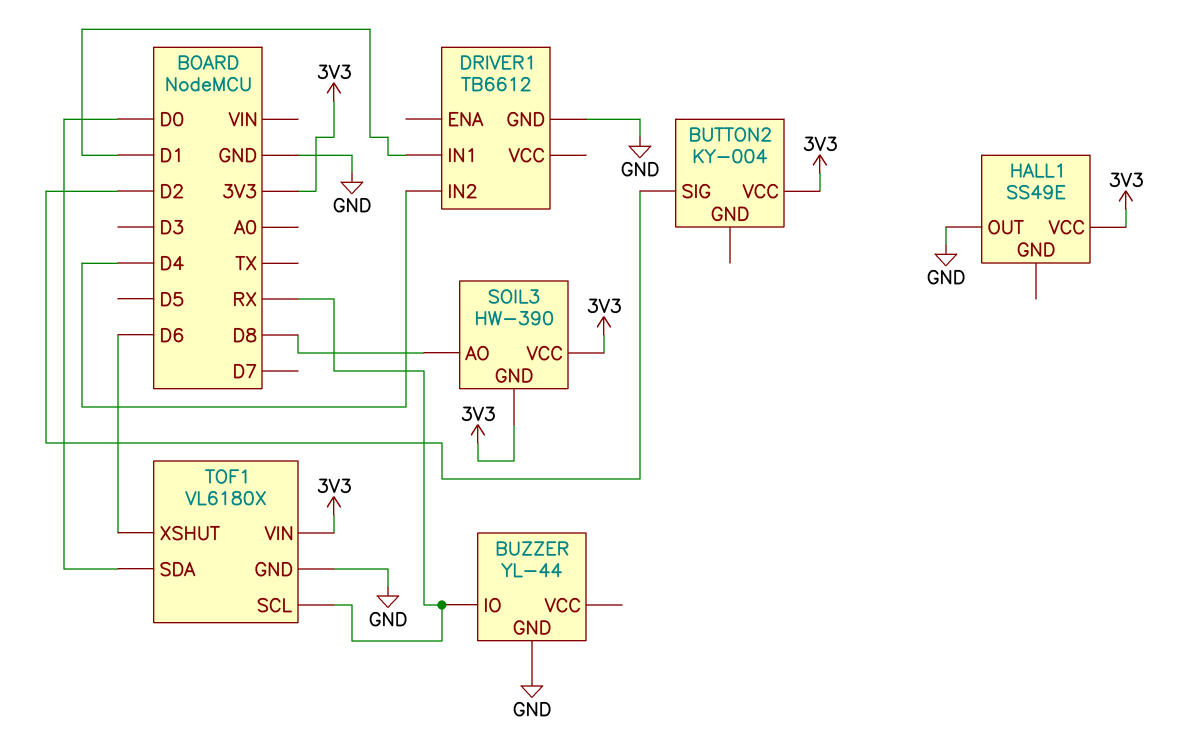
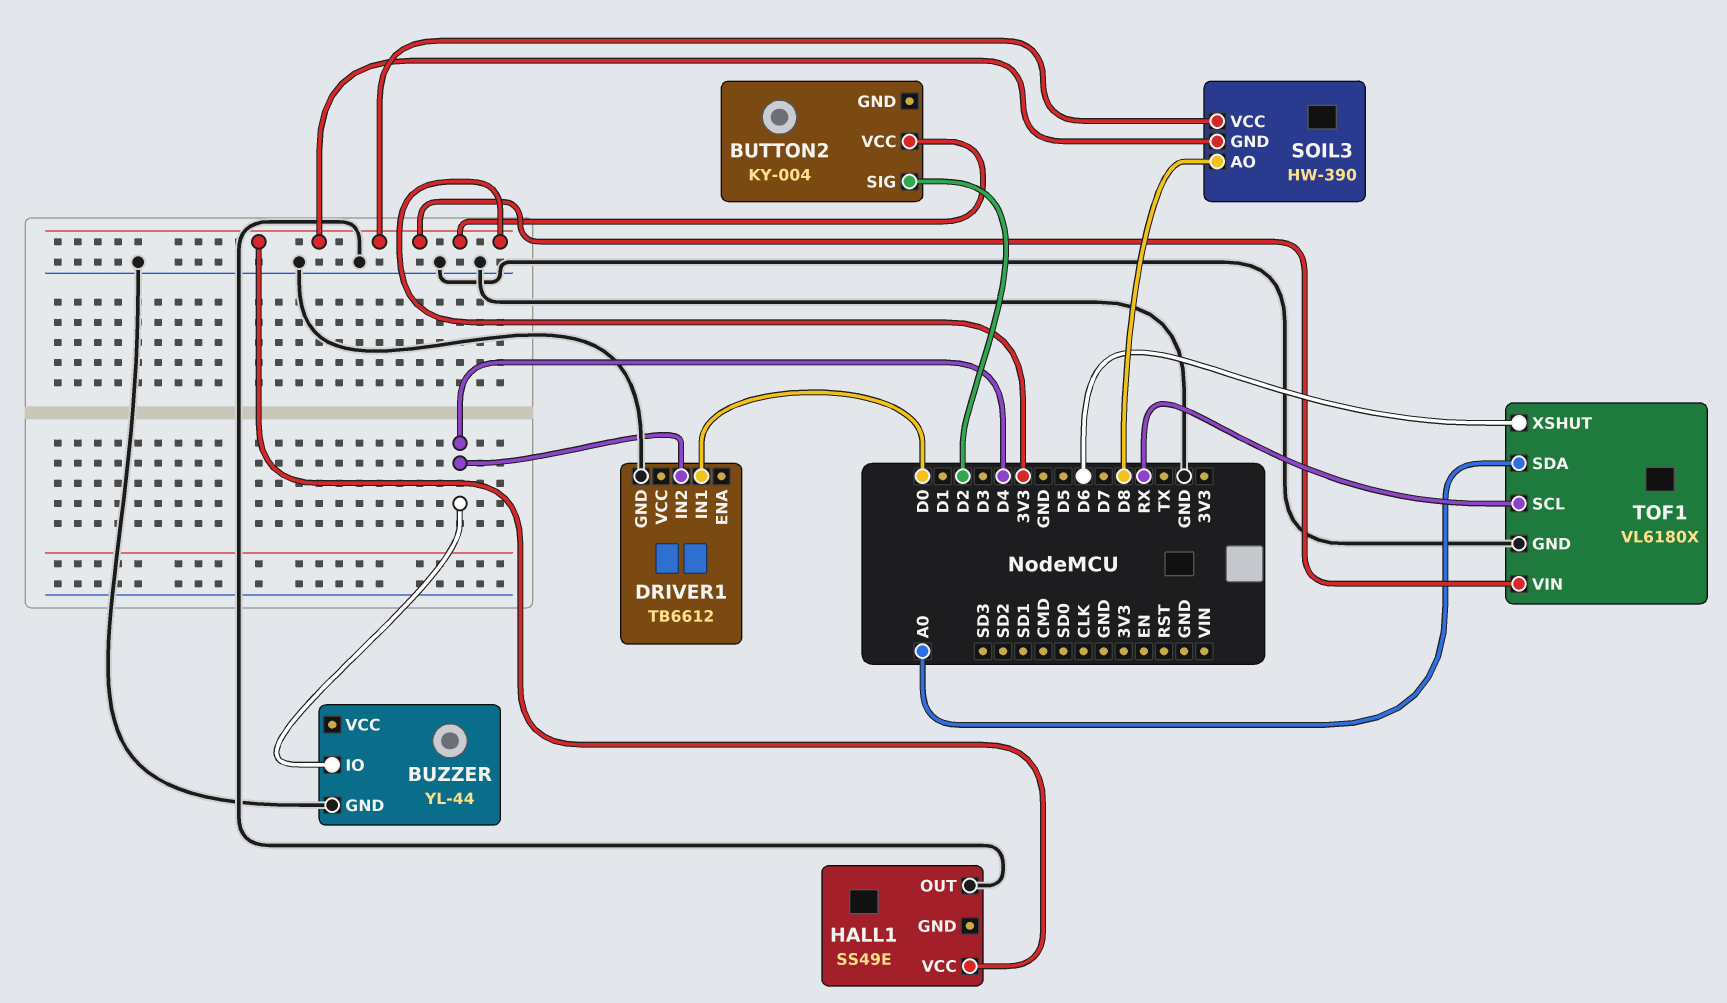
BUZZER pin IO: RX -> D4
DRIVER1 pin IN1: D1 -> D0
TOF1 pin SDA: D0 -> A0

